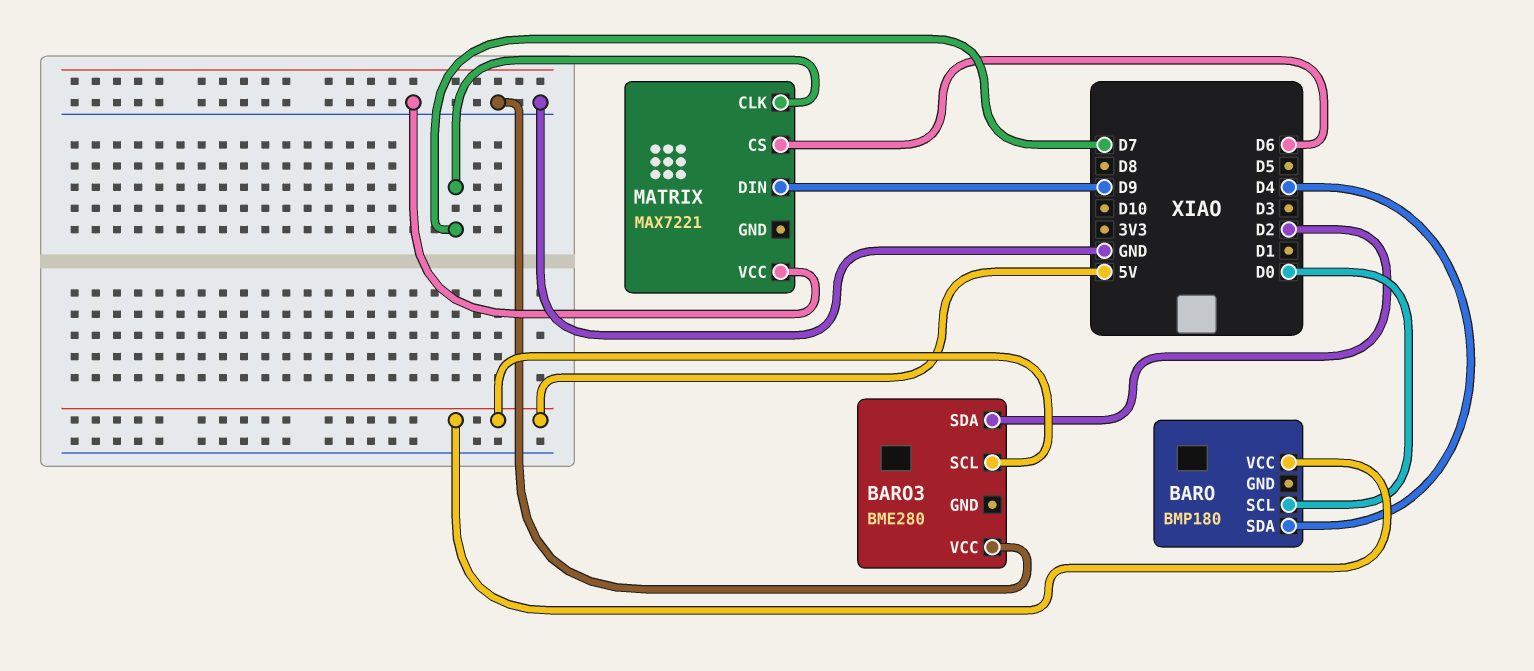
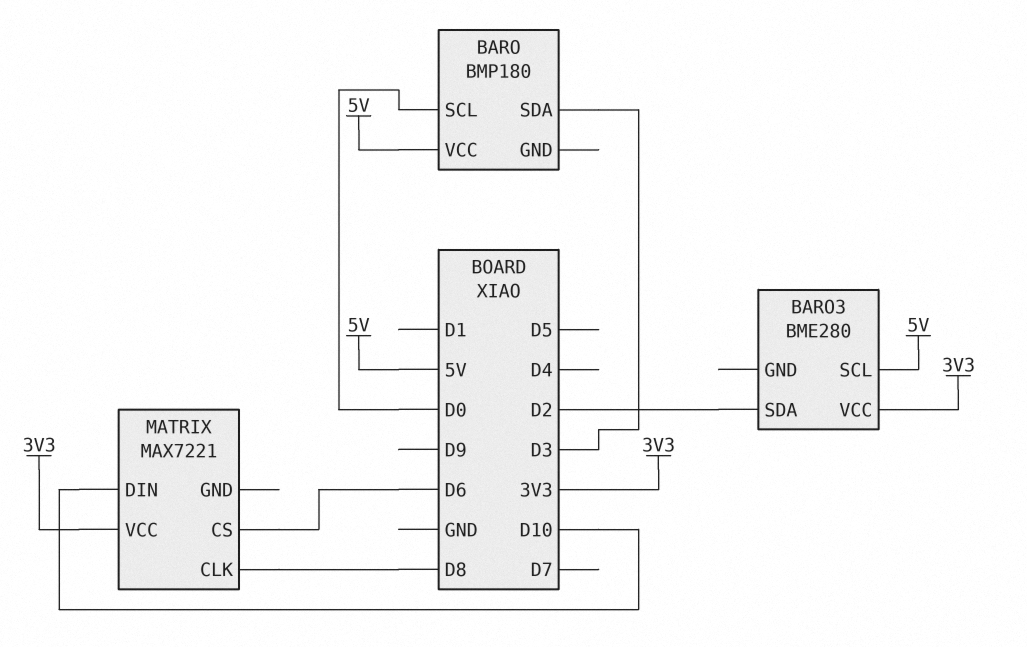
BARO pin SDA: D4 -> D3
BARO3 pin VCC: GND -> 3V3
MATRIX pin CLK: D7 -> D8
MATRIX pin DIN: D9 -> D10
MATRIX pin VCC: GND -> 3V3

